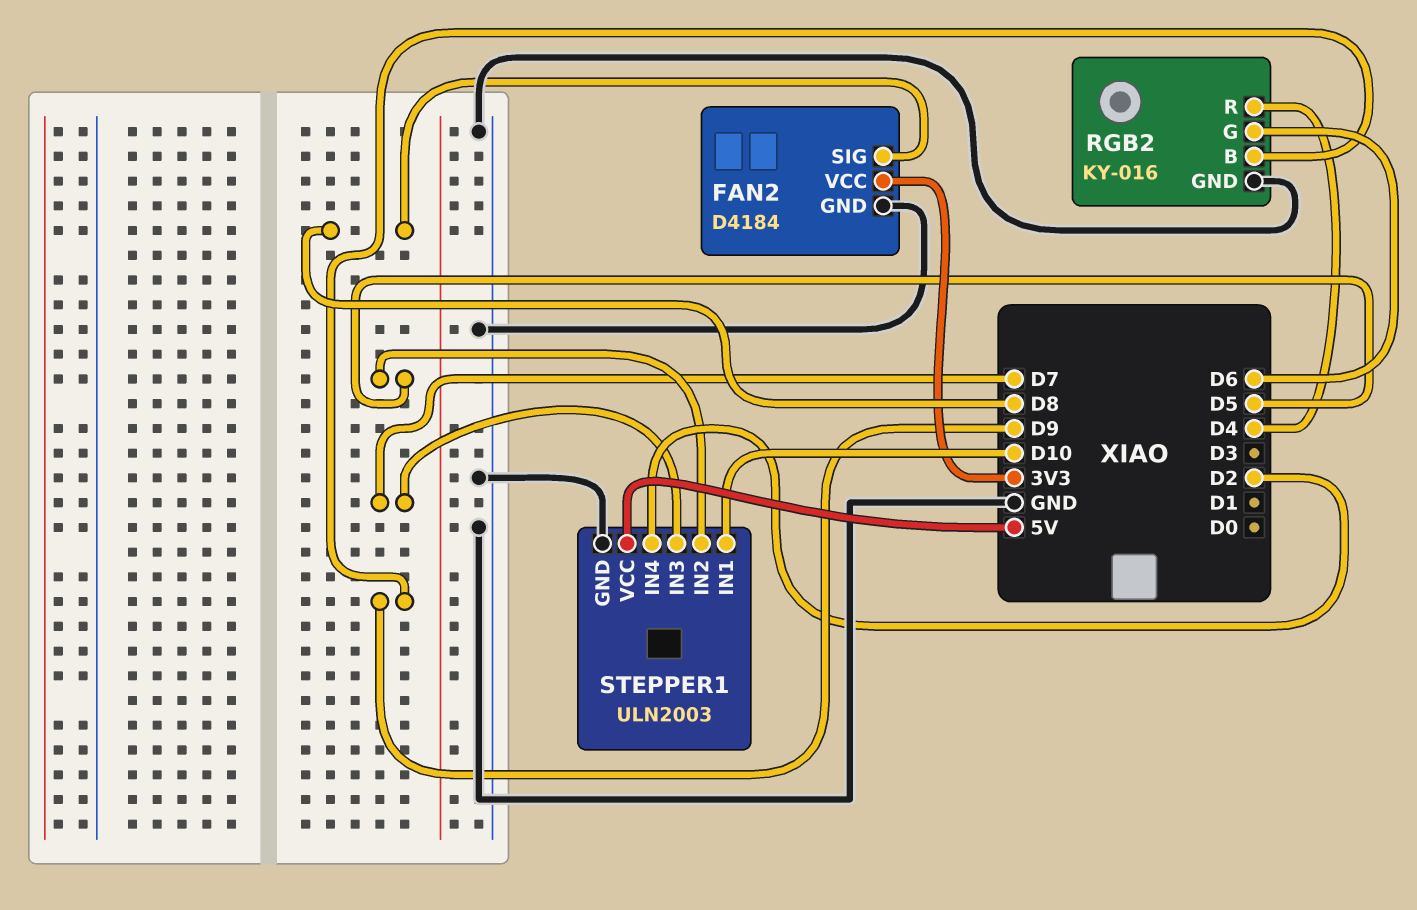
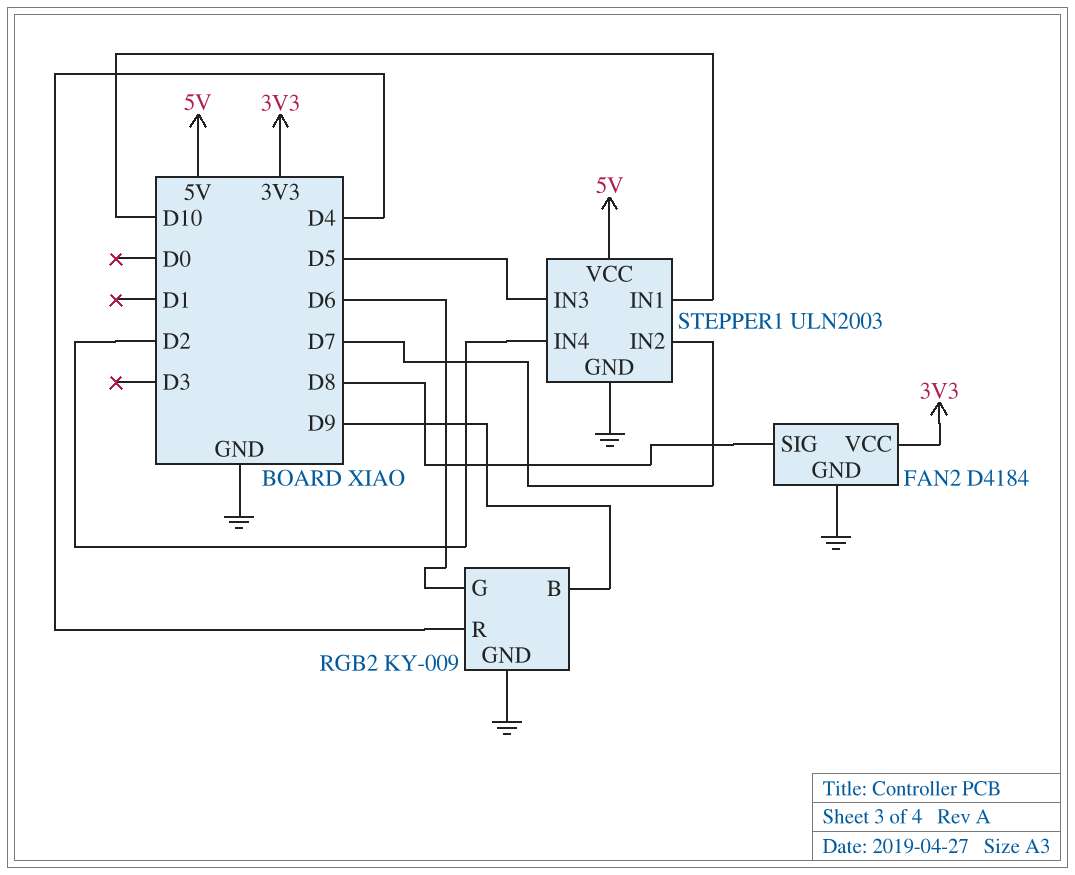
RGB2: KY-016 -> KY-009
STEPPER1 pin IN2: D5 -> D7
STEPPER1 pin IN3: D7 -> D5

